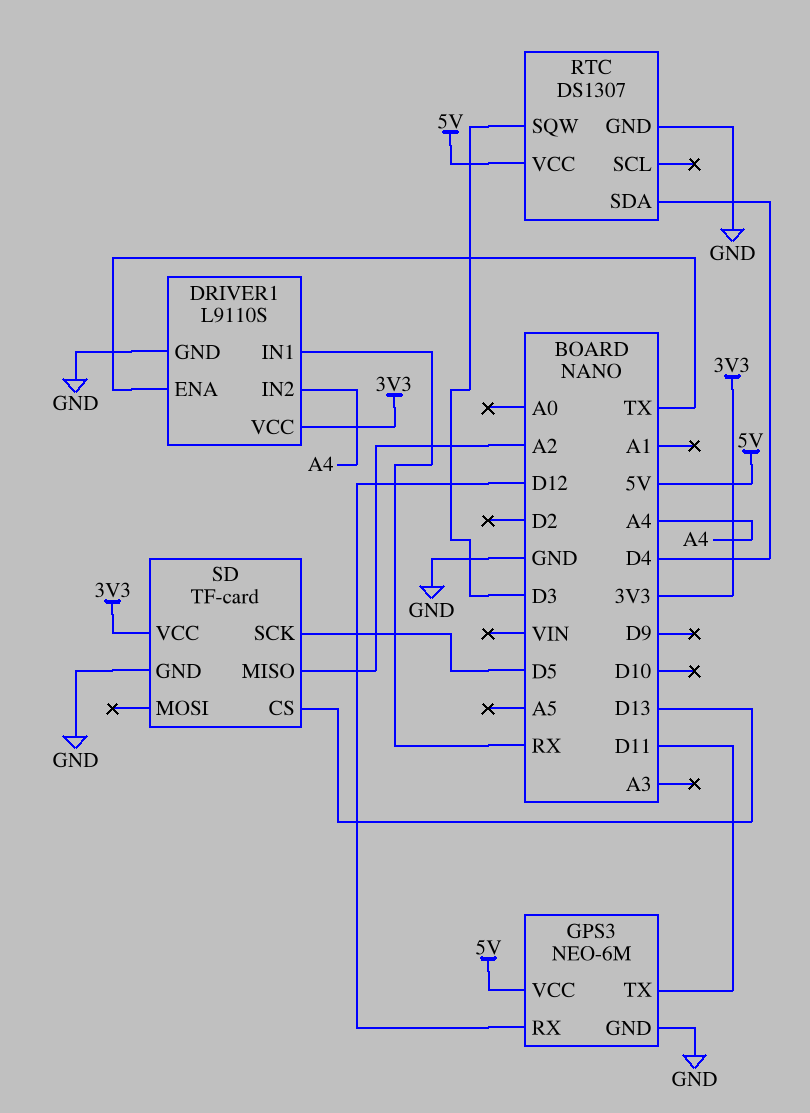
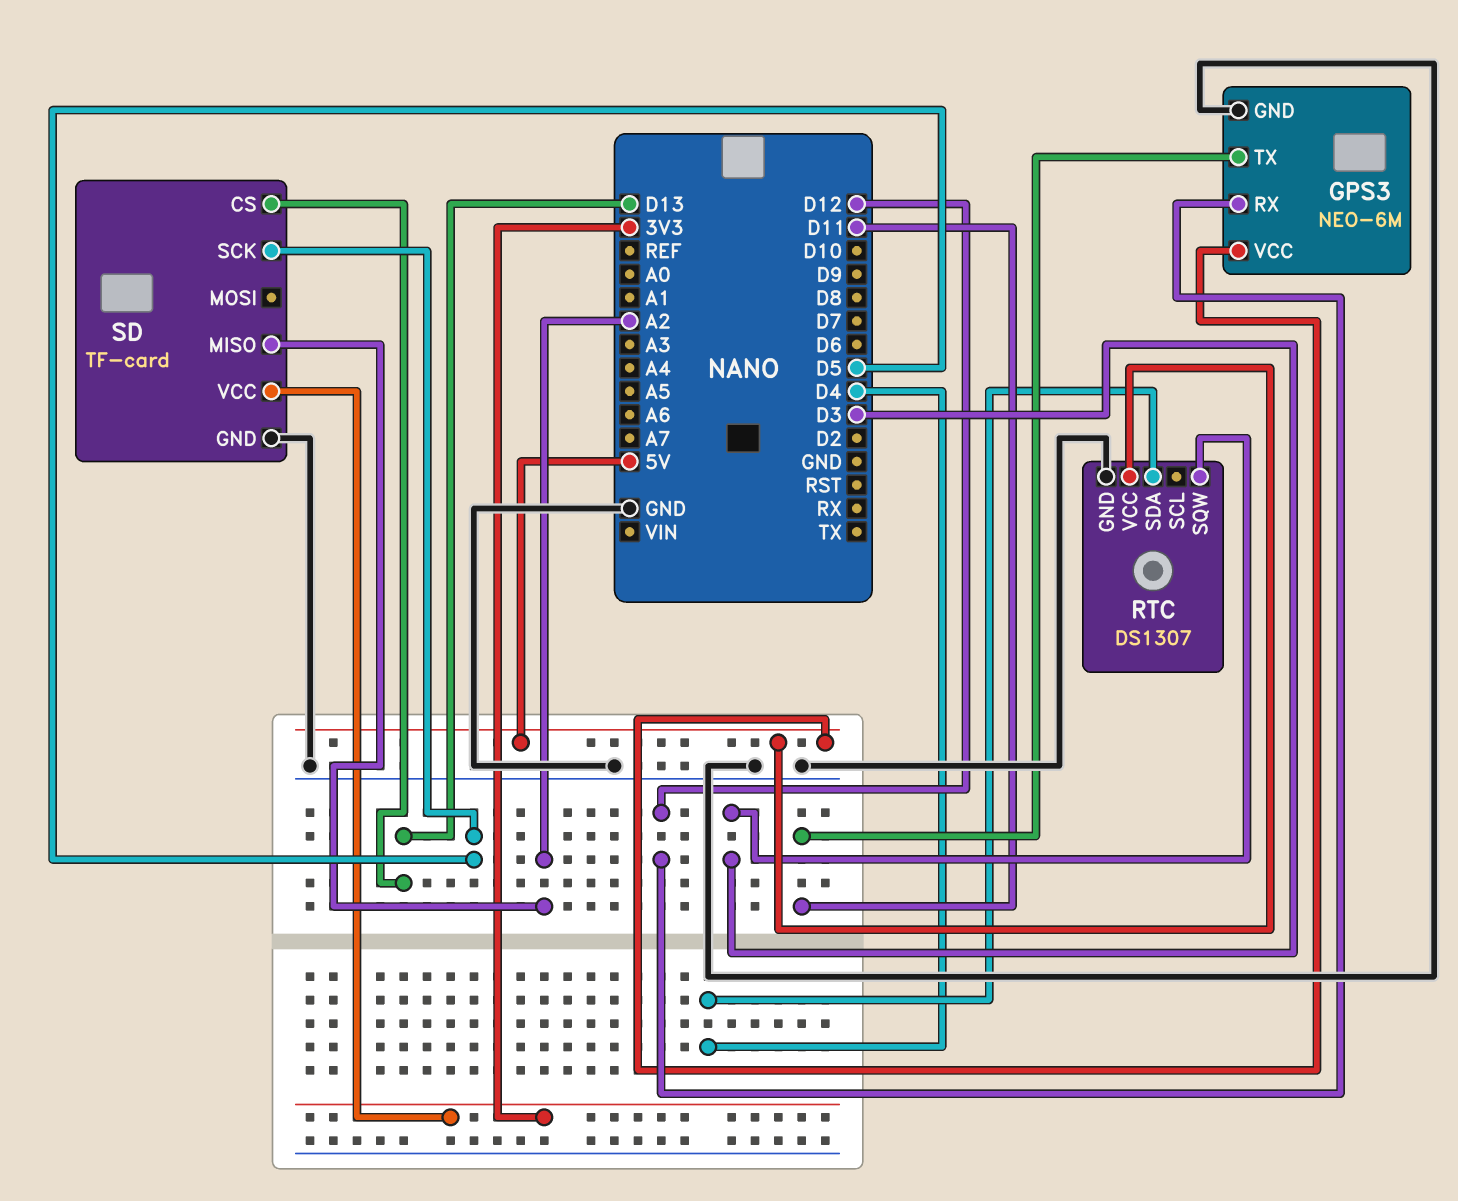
DRIVER1: L9110S -> none
DRIVER1 pin ENA: TX -> none
DRIVER1 pin GND: GND -> none
DRIVER1 pin IN1: RX -> none
DRIVER1 pin IN2: A4 -> none
DRIVER1 pin VCC: 3V3 -> none

